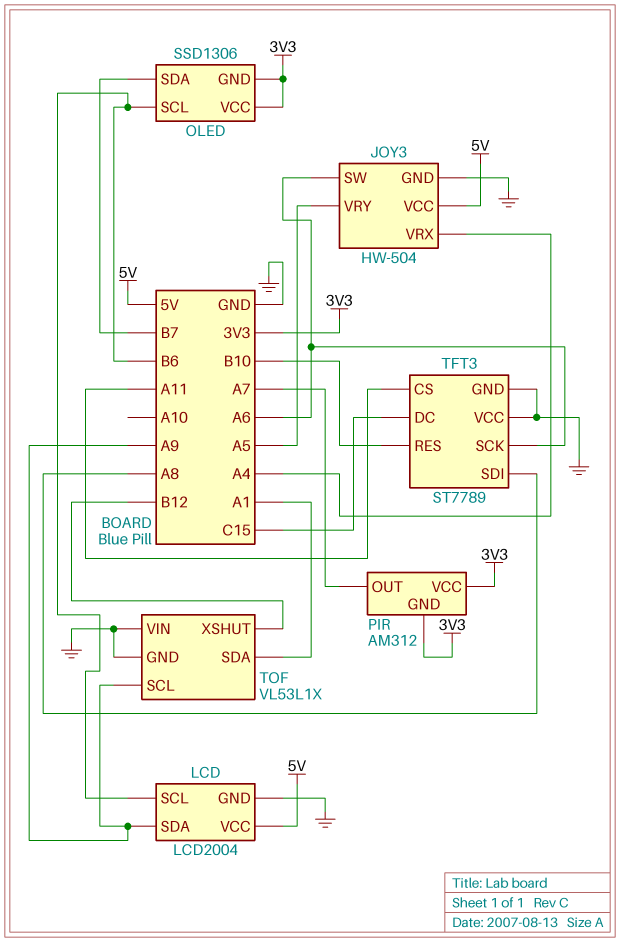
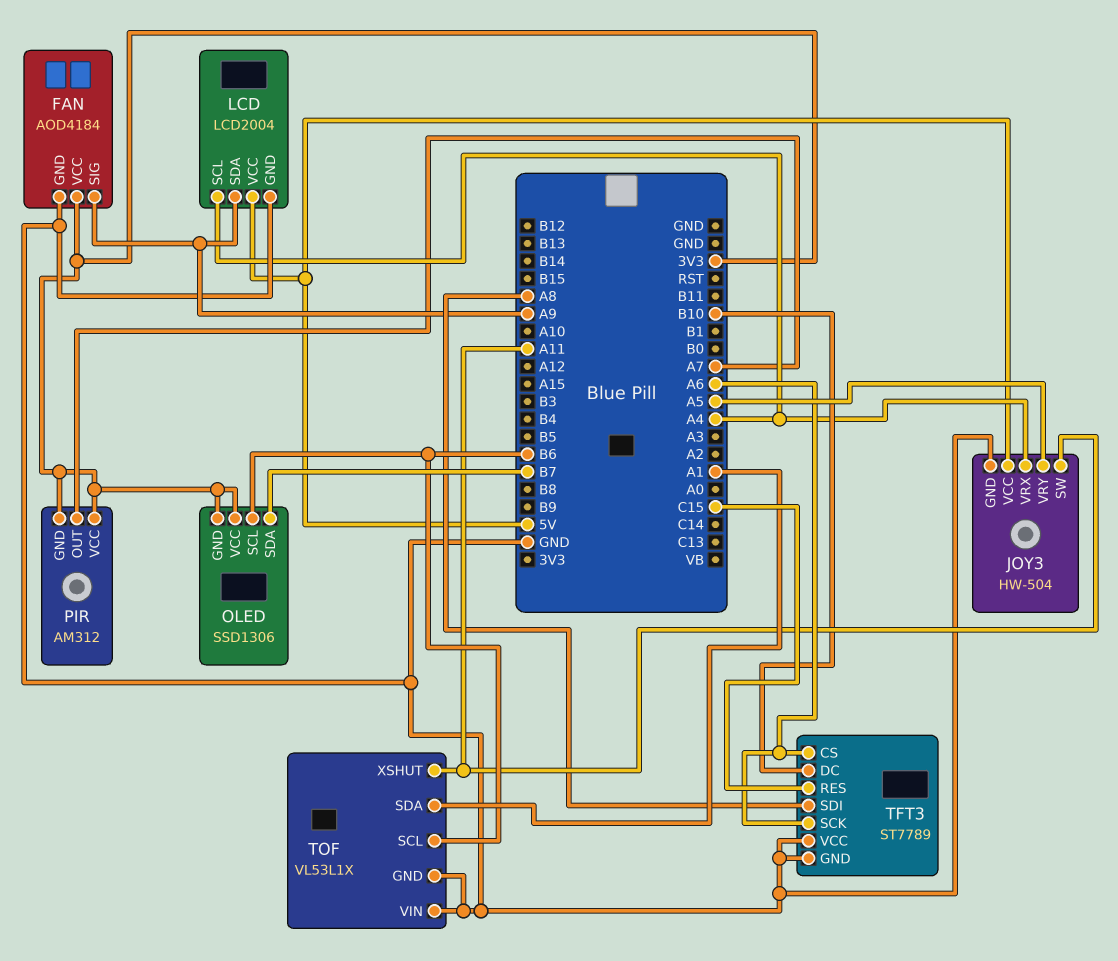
FAN: none -> AOD4184
FAN pin GND: none -> GND
FAN pin SIG: none -> A9
FAN pin VCC: none -> 3V3
JOY3 pin SW: A6 -> A11
LCD pin SCL: B6 -> A4
TFT3 pin CS: A11 -> A6
TFT3 pin DC: C15 -> B10
TFT3 pin RES: B10 -> C15
TOF pin SCL: A9 -> B6
TOF pin XSHUT: B12 -> A11

